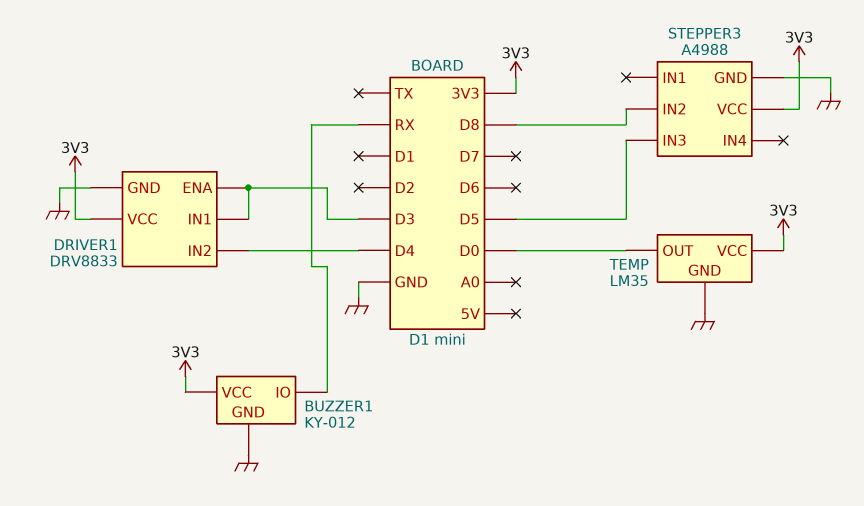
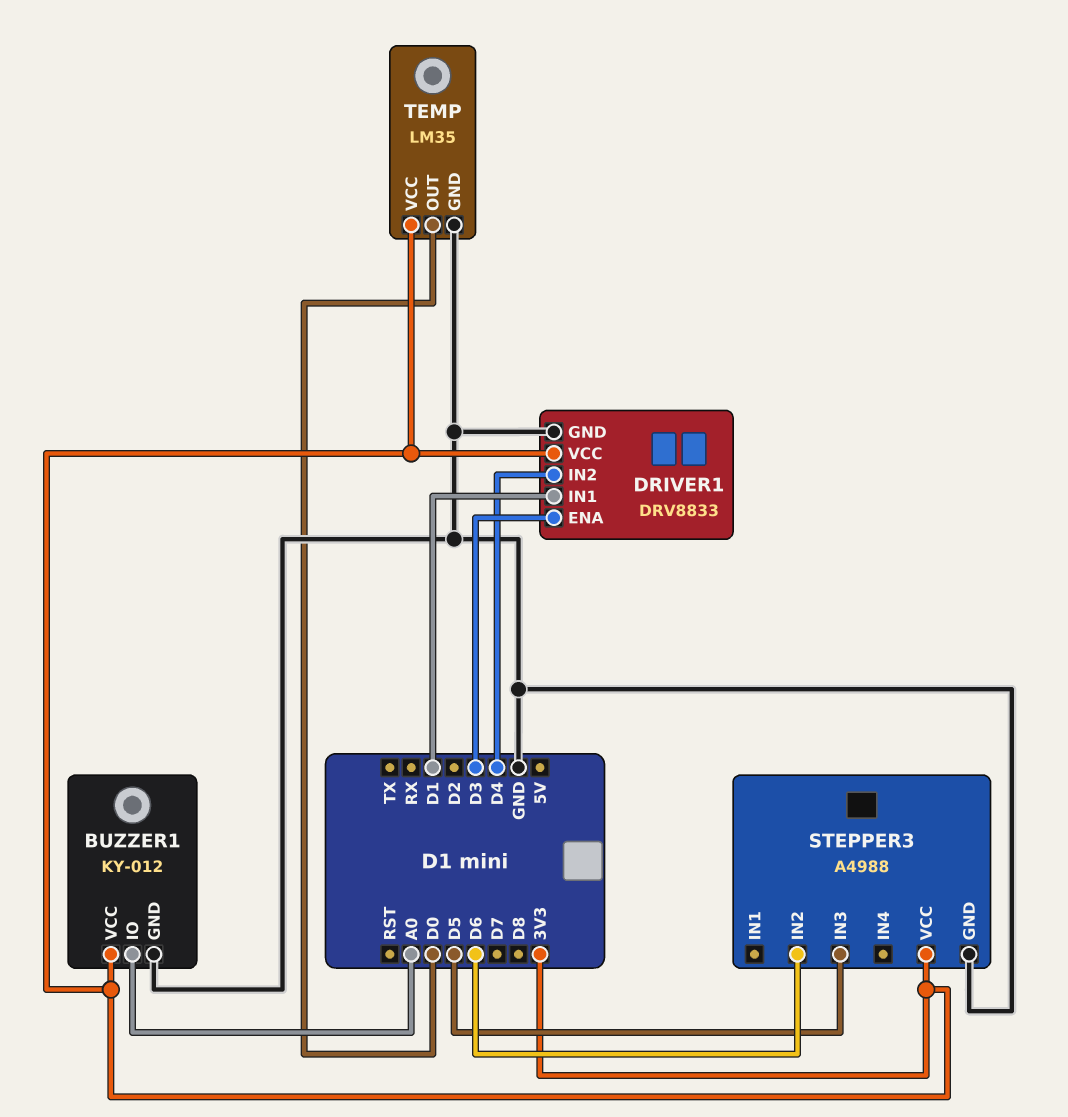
BUZZER1 pin IO: RX -> A0
DRIVER1 pin IN1: D3 -> D1
STEPPER3 pin IN2: D8 -> D6

